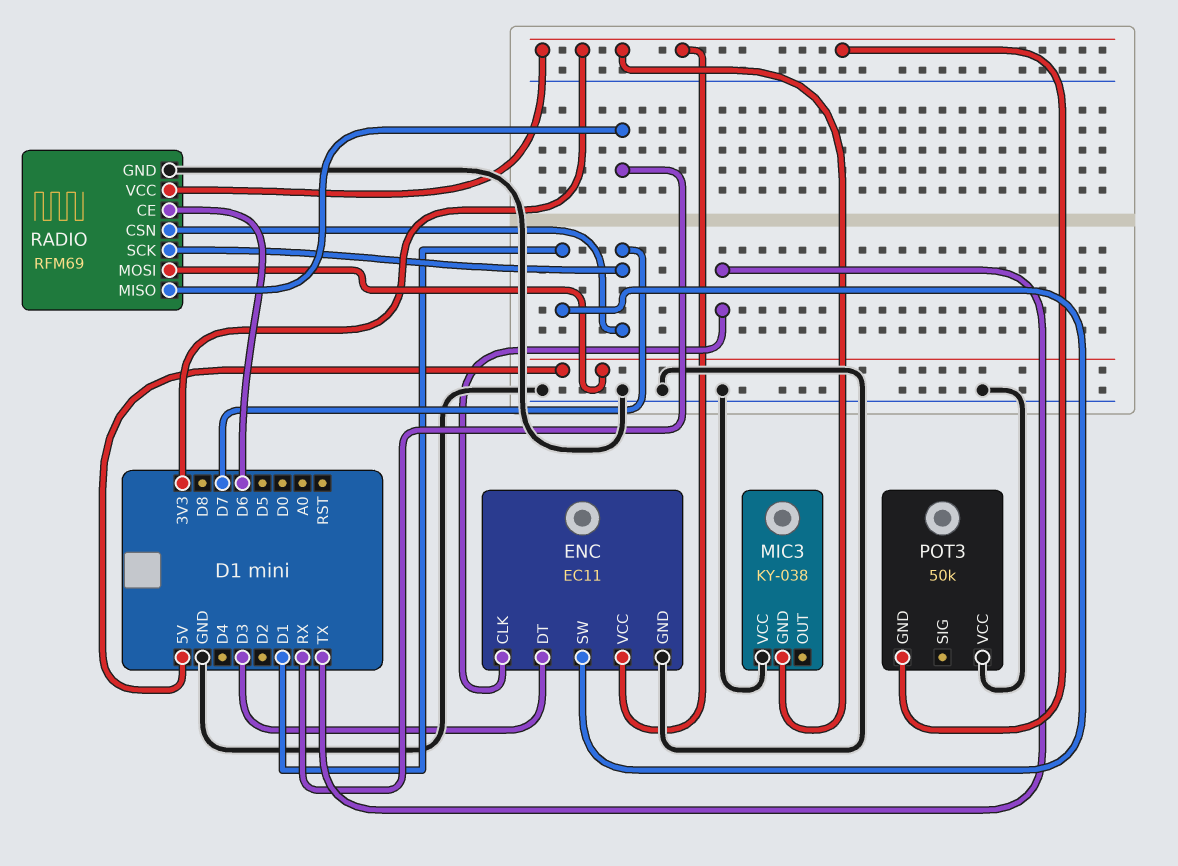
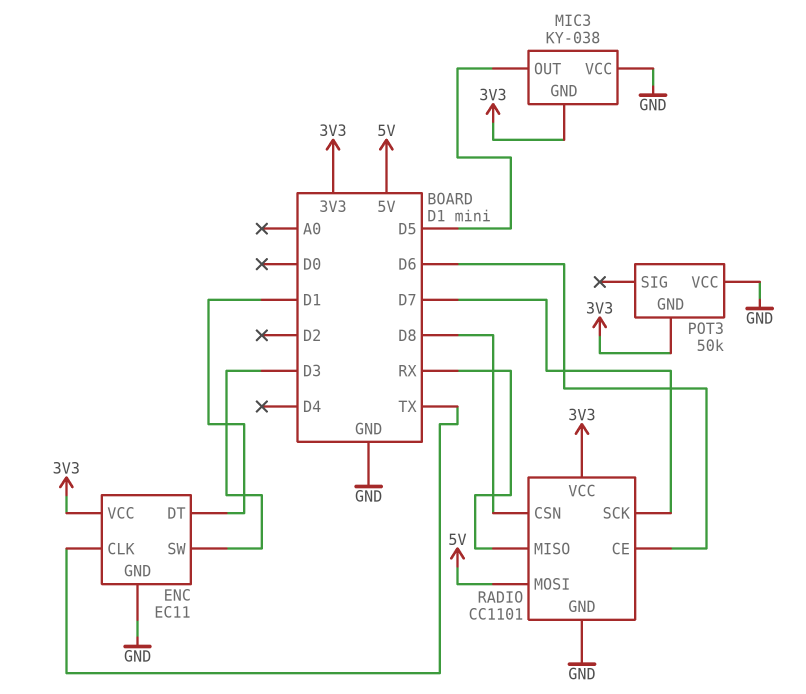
ENC pin DT: D3 -> D1
ENC pin SW: D1 -> D3
MIC3 pin OUT: none -> D5
RADIO: RFM69 -> CC1101
RADIO pin CSN: D7 -> D8

